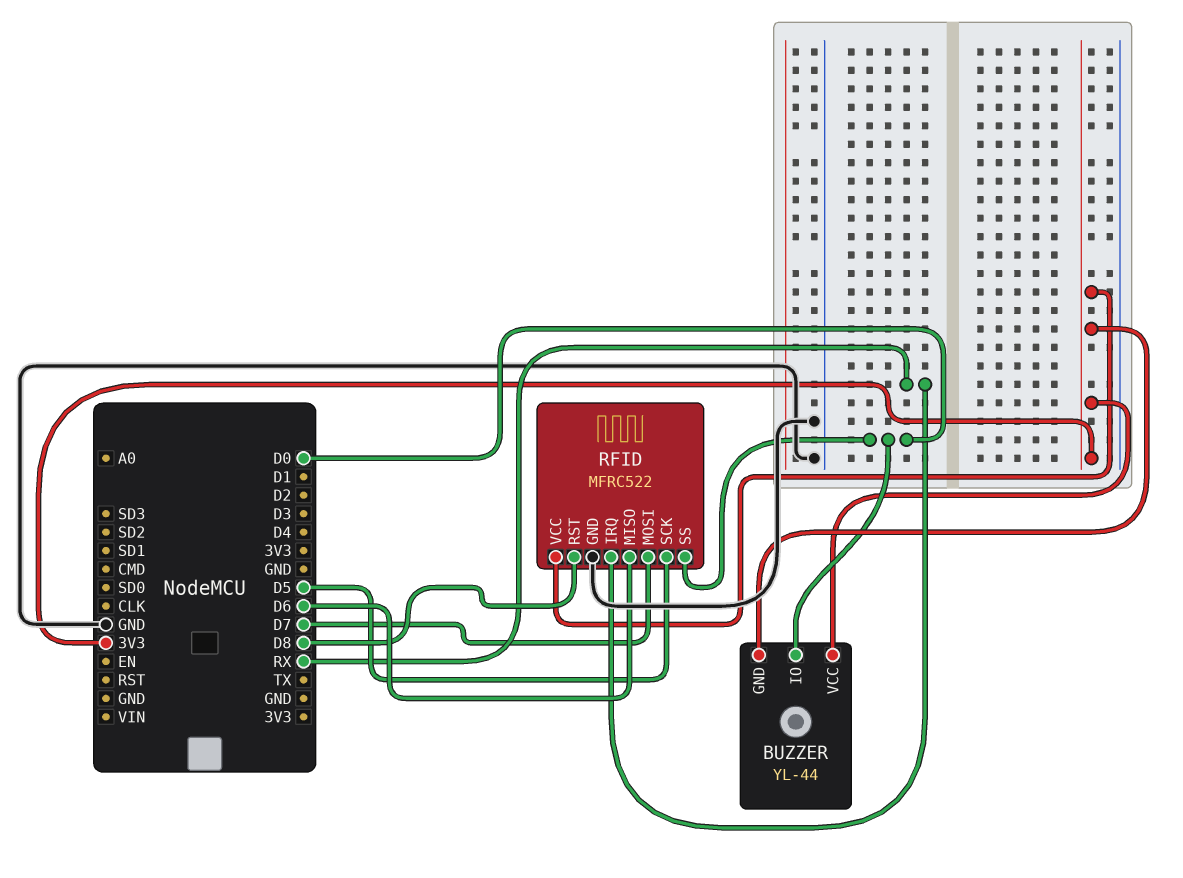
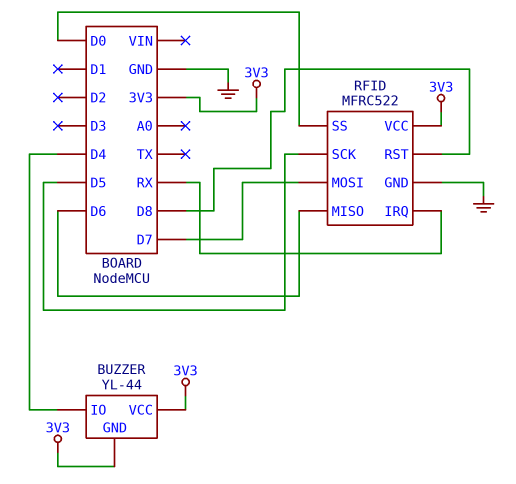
BUZZER pin IO: D0 -> D4

